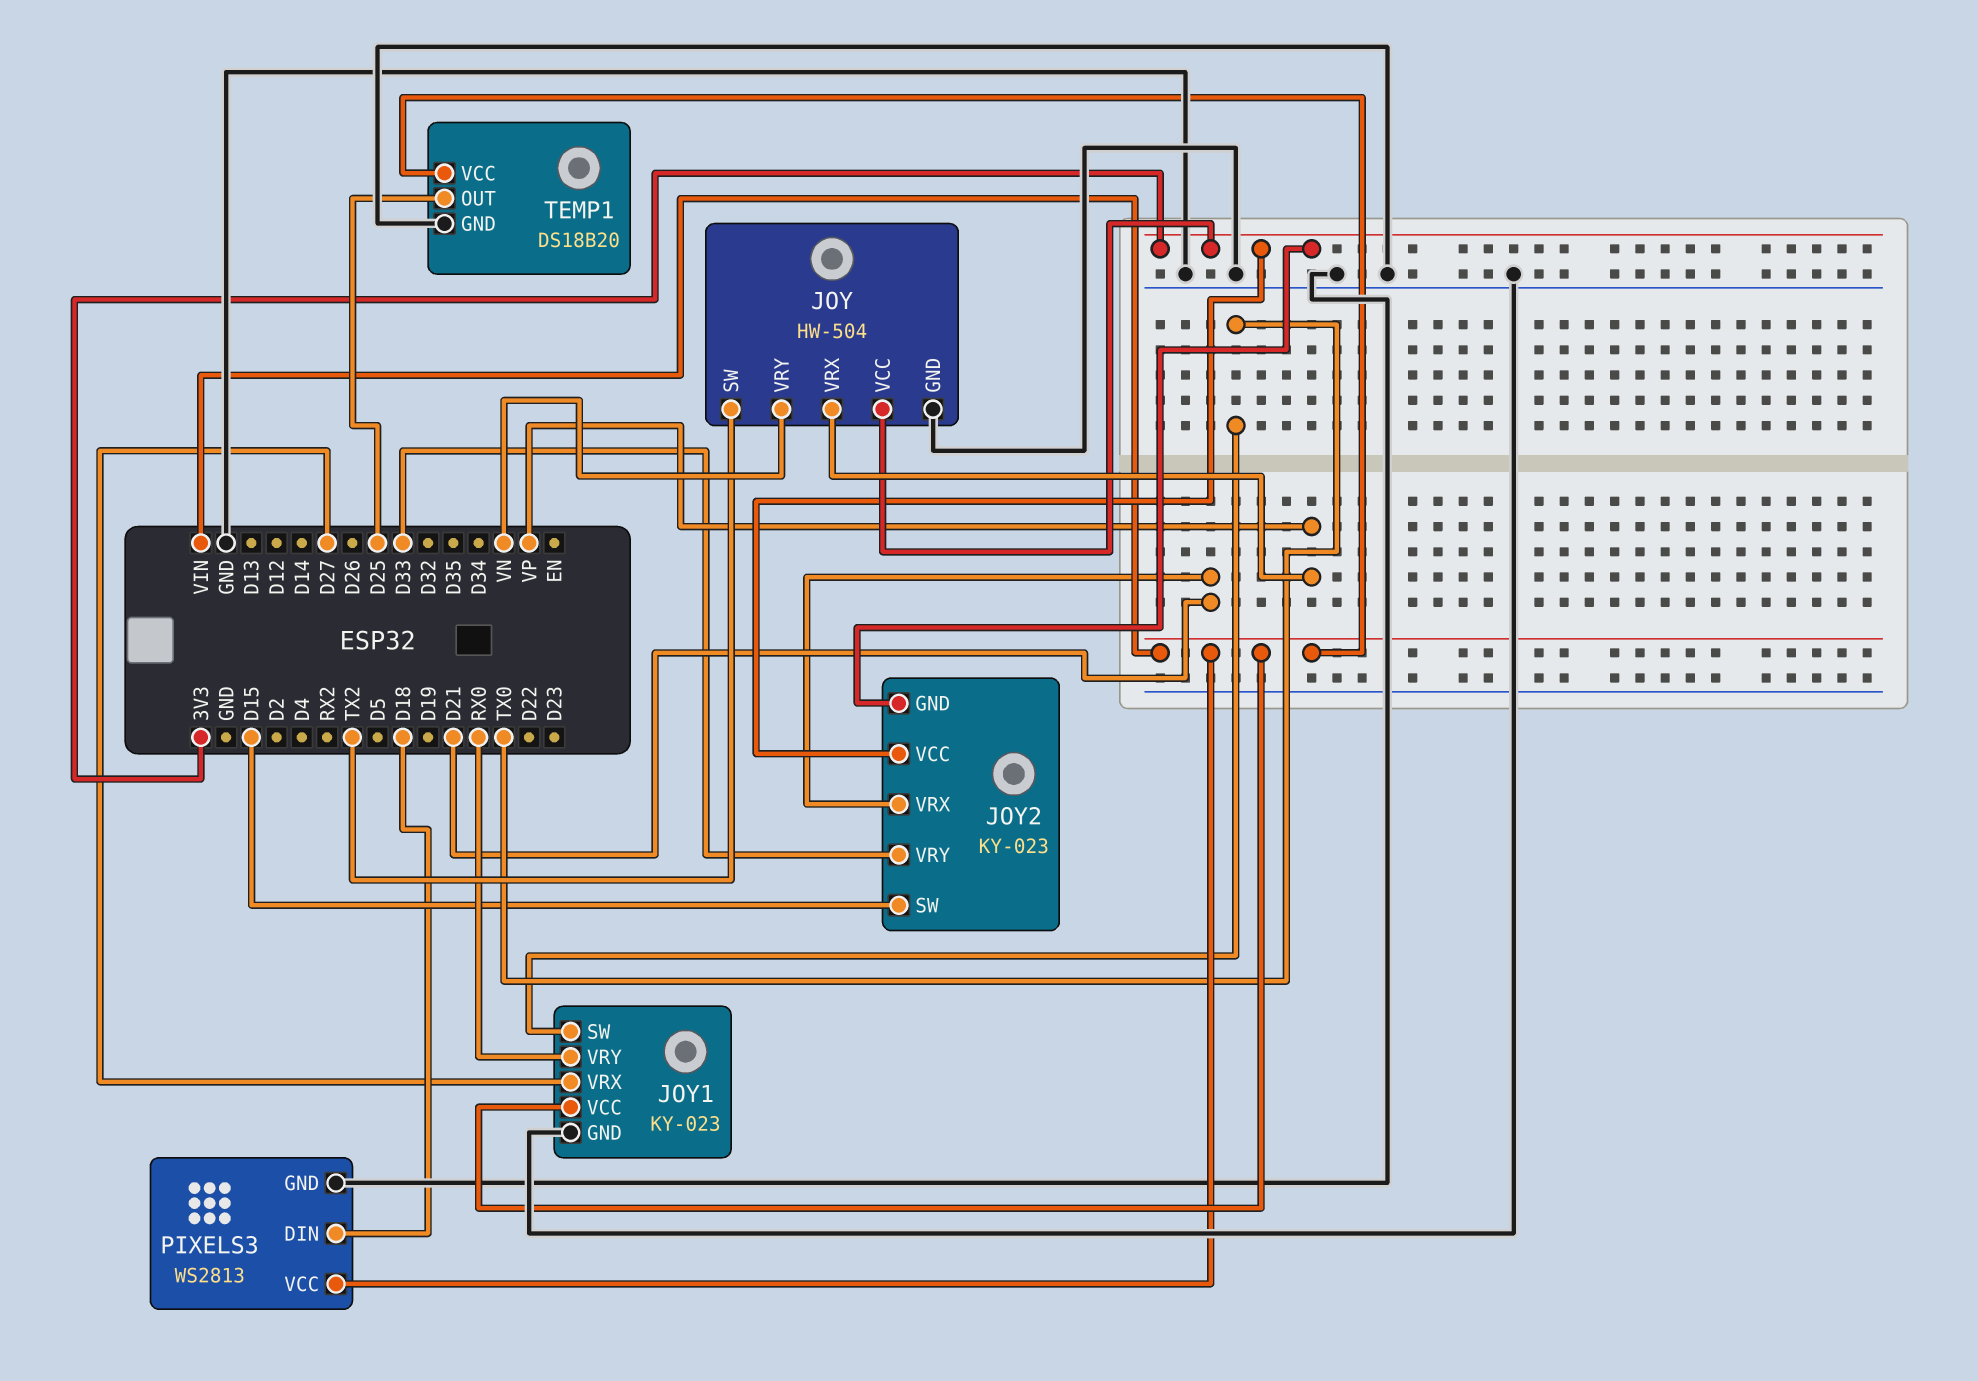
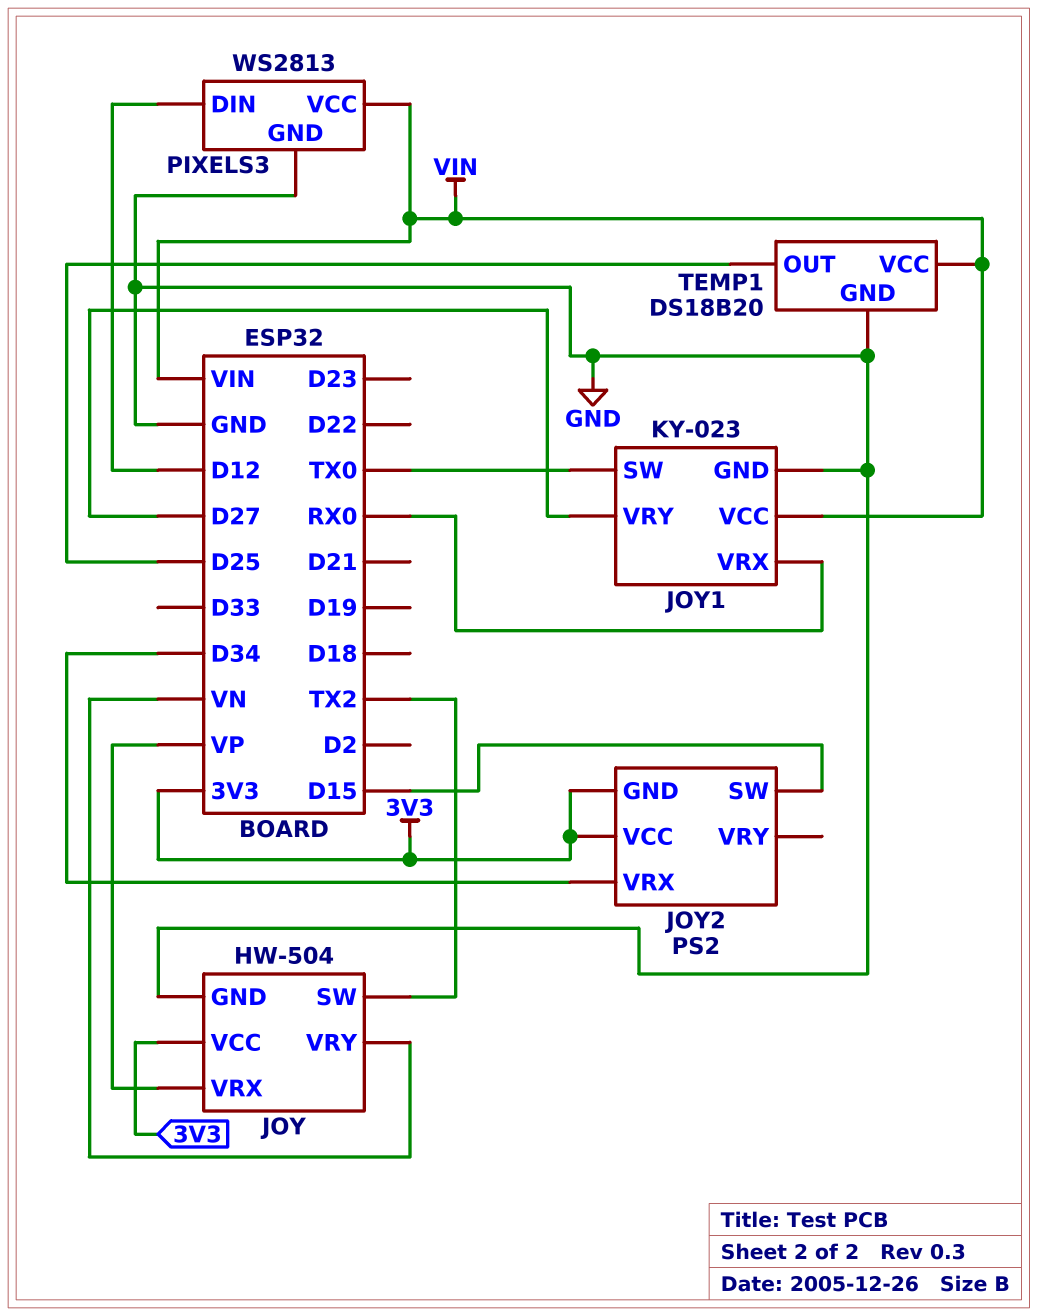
JOY1 pin VRX: D27 -> RX0
JOY1 pin VRY: RX0 -> D27
JOY2: KY-023 -> PS2
JOY2 pin VRX: D21 -> D34
JOY2 pin VRY: D33 -> none
PIXELS3 pin DIN: D18 -> D12

